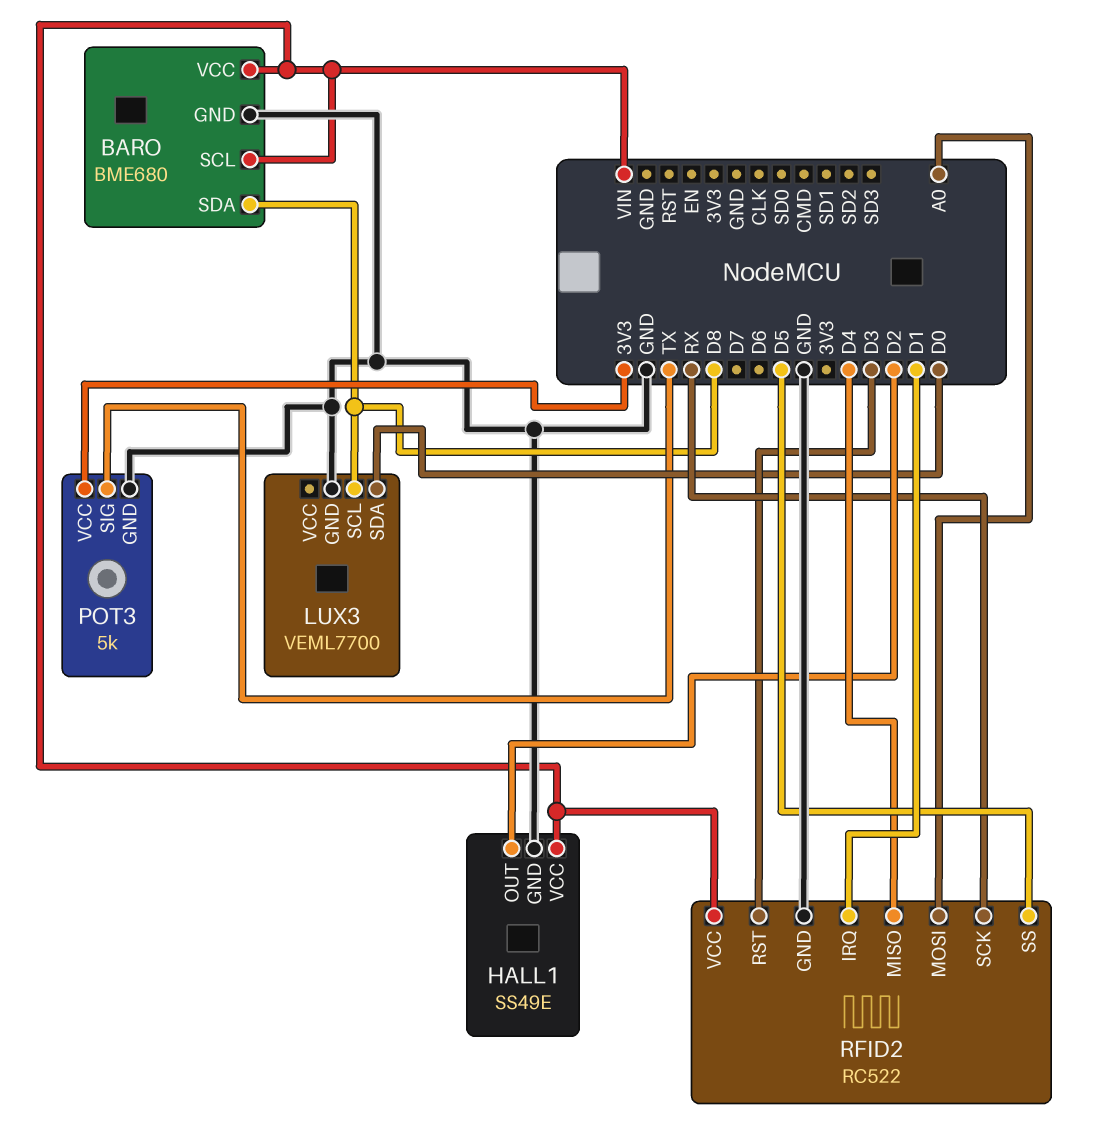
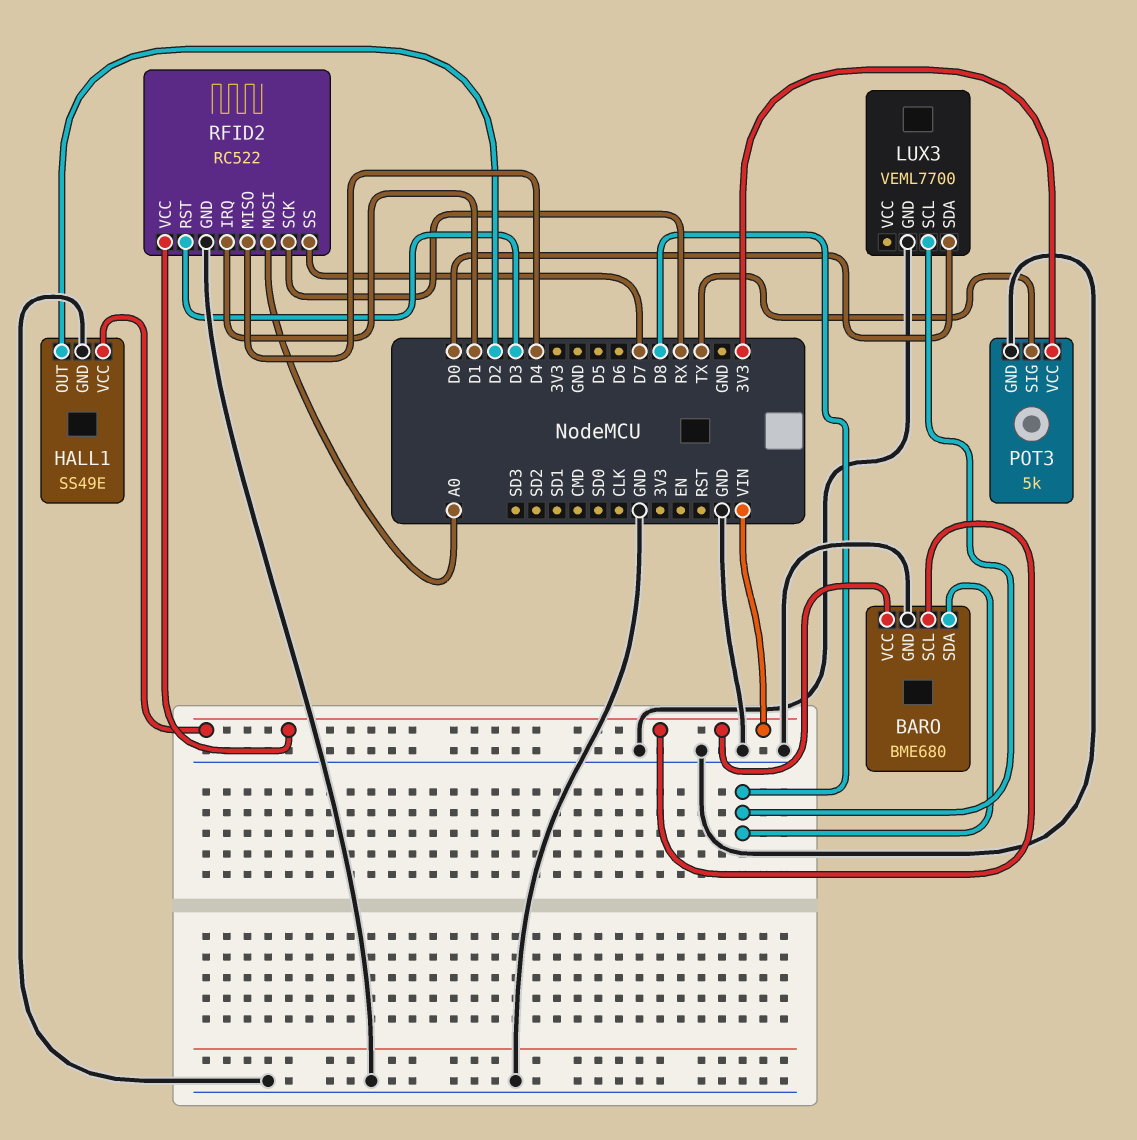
RFID2 pin SS: D5 -> D7

